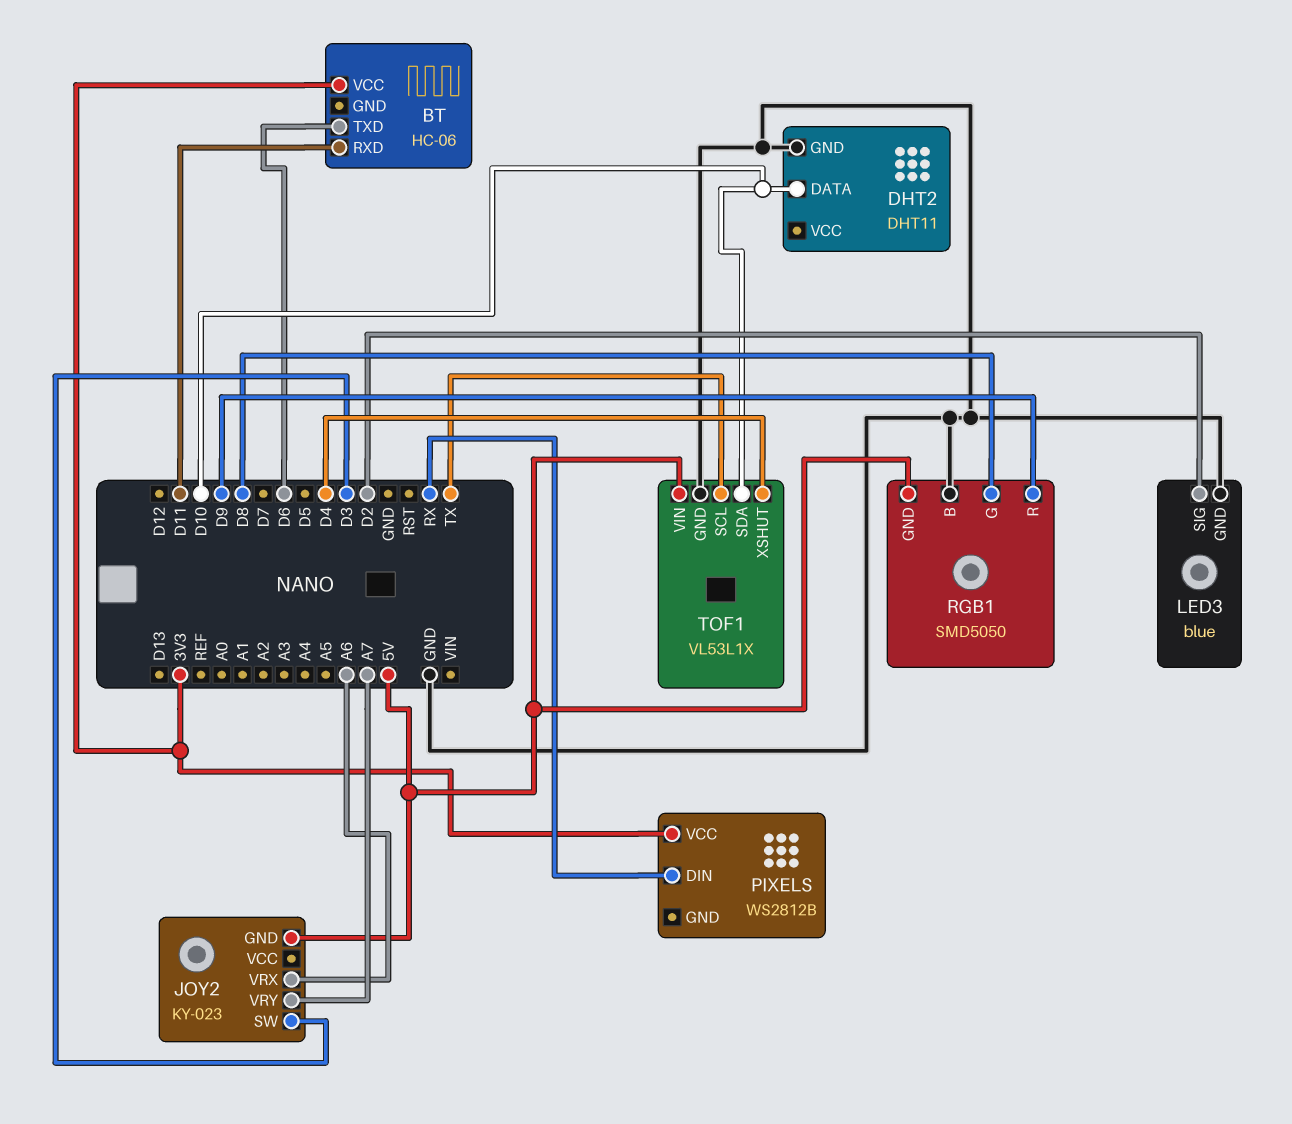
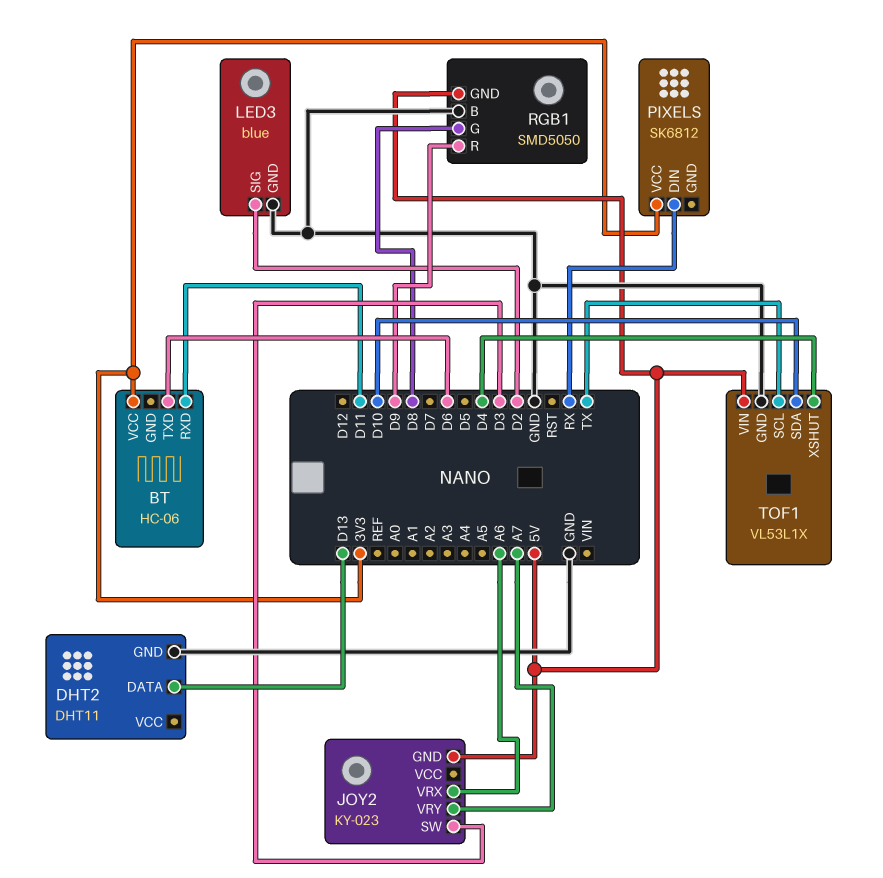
DHT2 pin DATA: D10 -> D13
PIXELS: WS2812B -> SK6812

